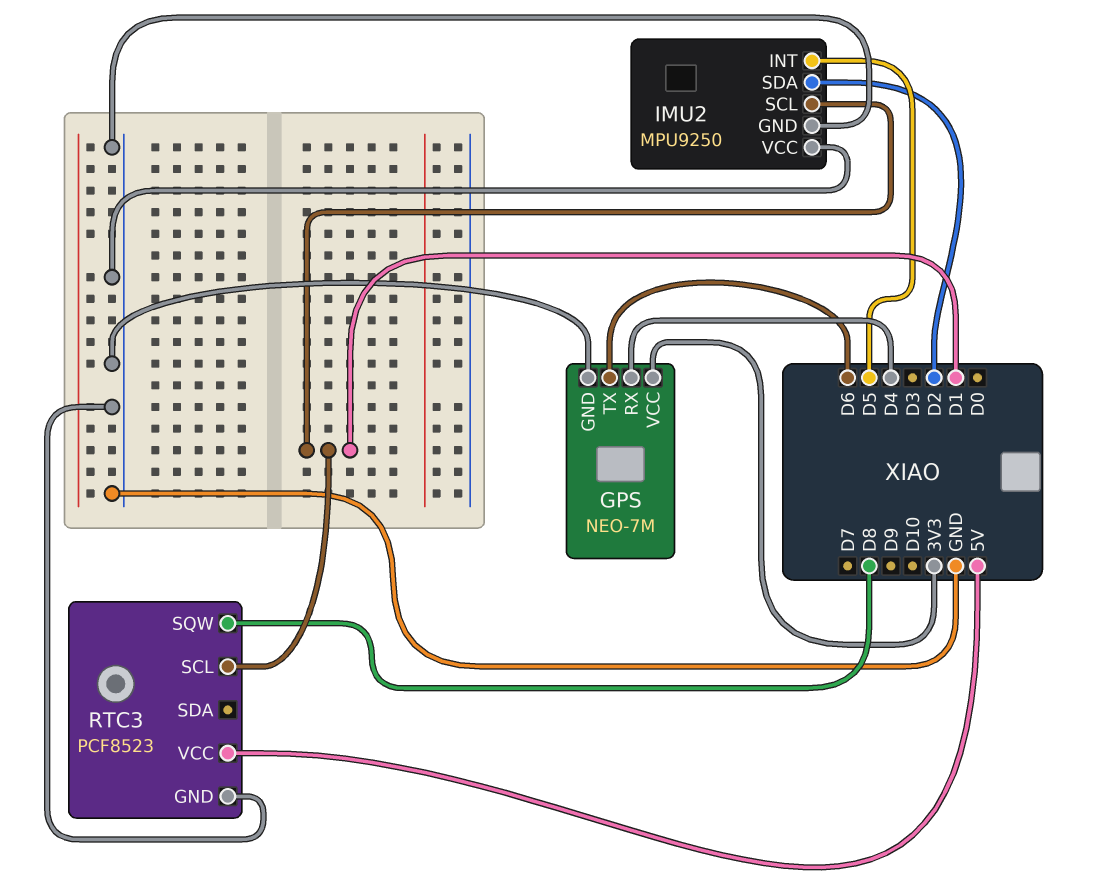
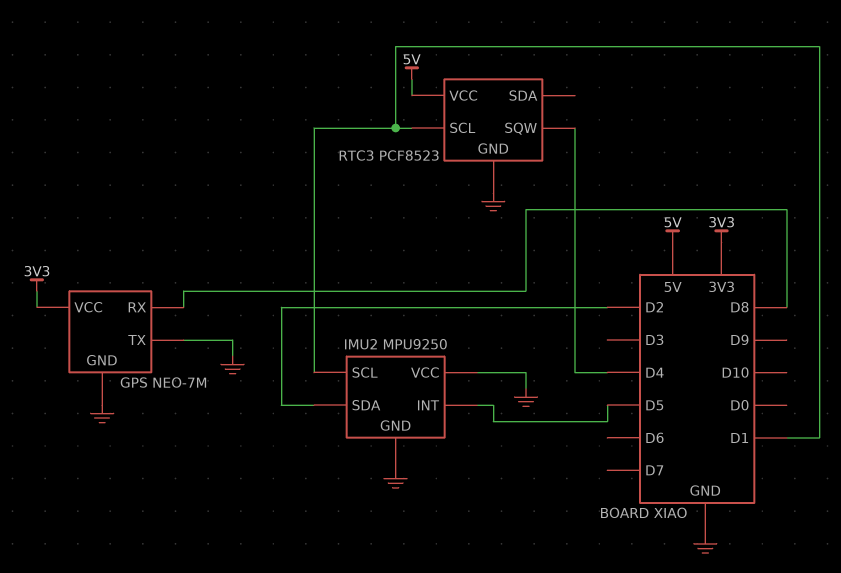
GPS pin RX: D4 -> D8
GPS pin TX: D6 -> GND
RTC3 pin SQW: D8 -> D4

